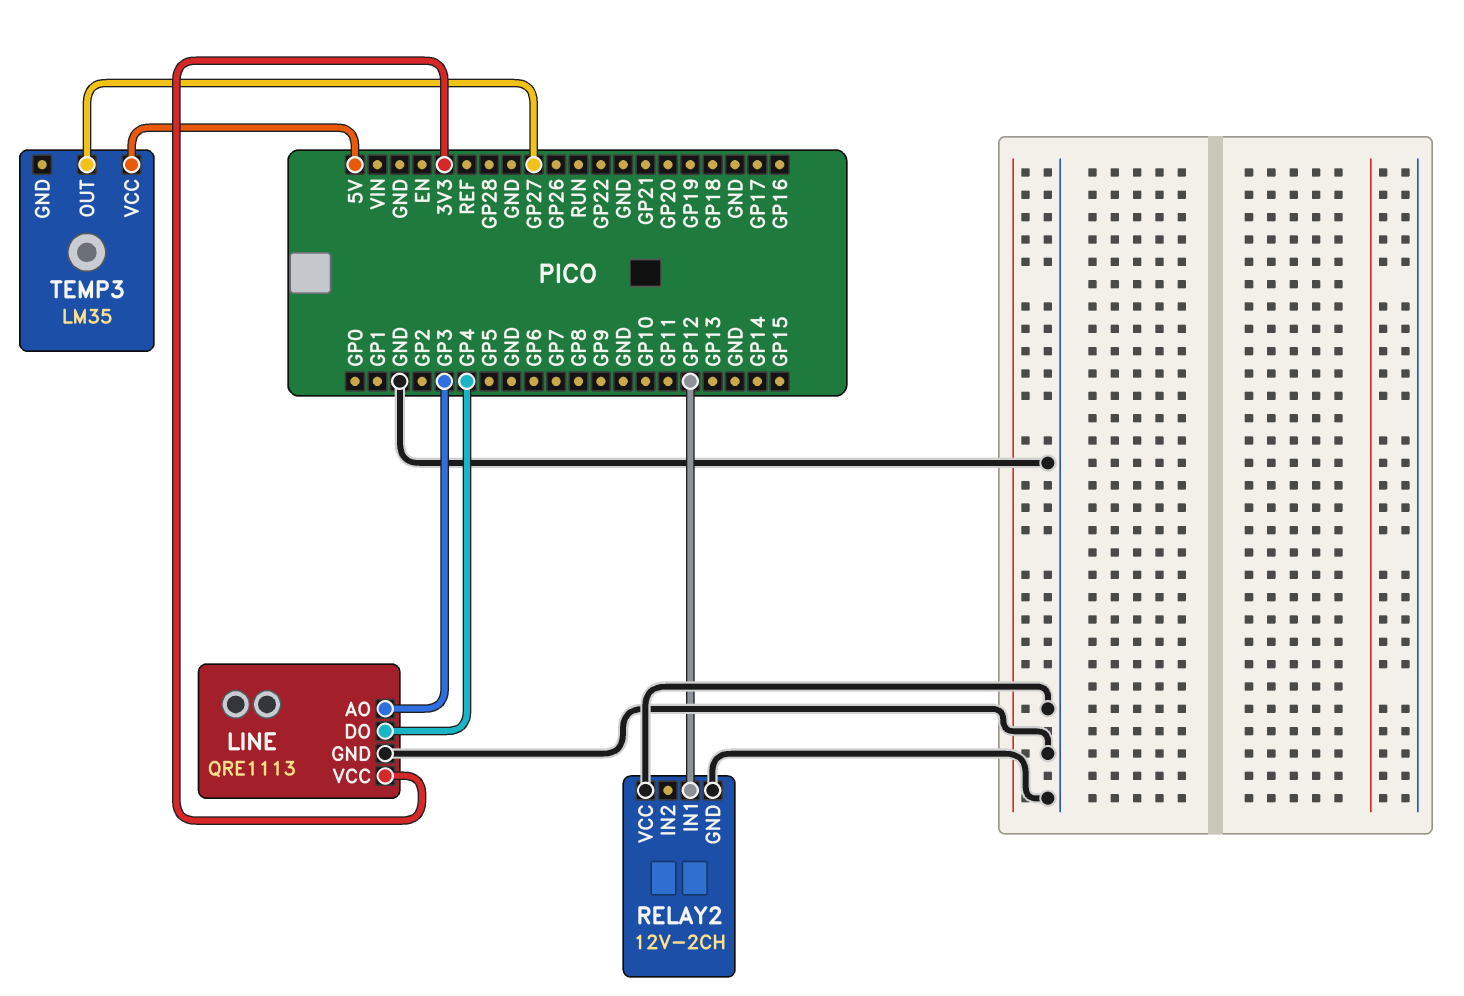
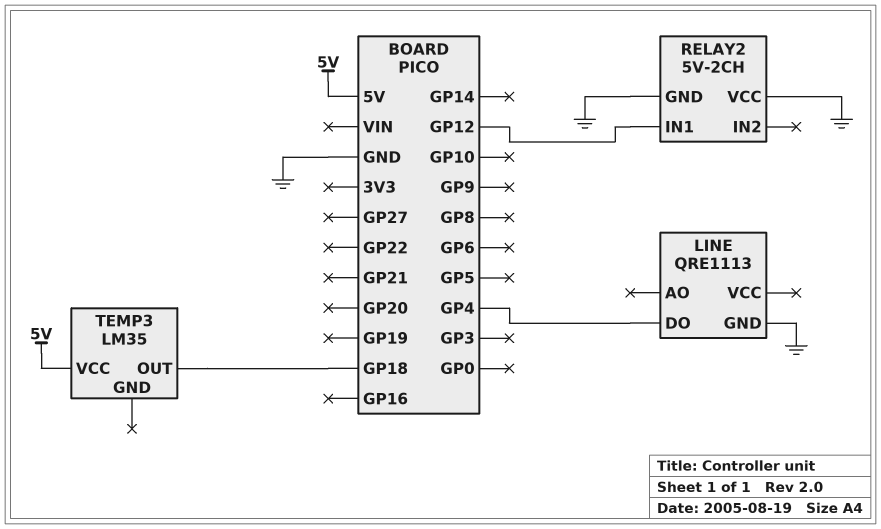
LINE pin AO: GP3 -> none
LINE pin VCC: 3V3 -> none
RELAY2: 12V-2CH -> 5V-2CH
TEMP3 pin OUT: GP27 -> GP18

